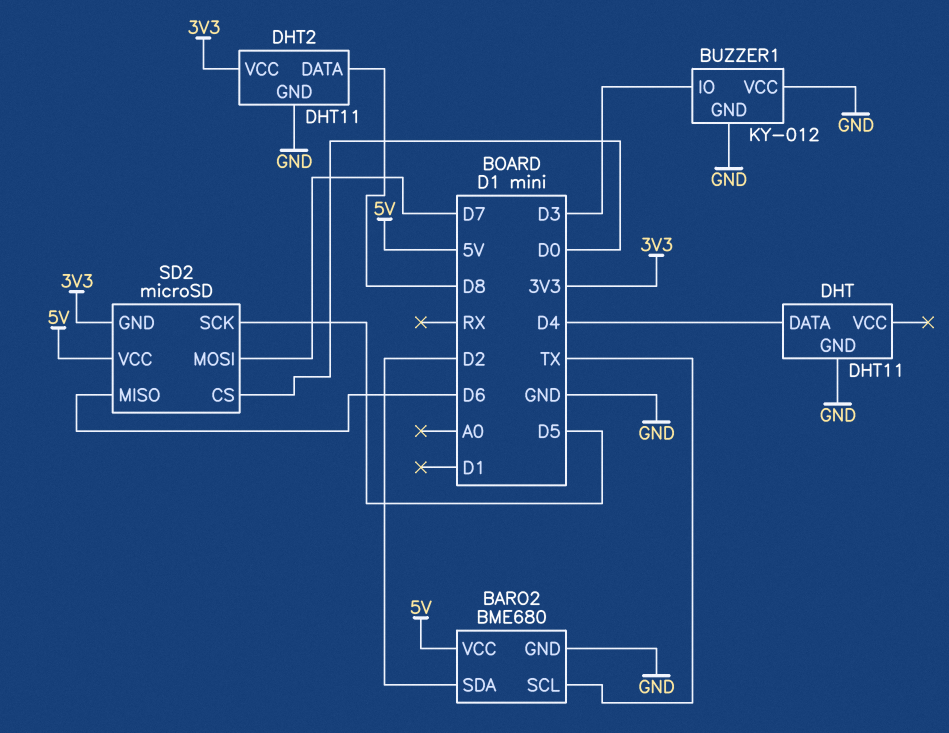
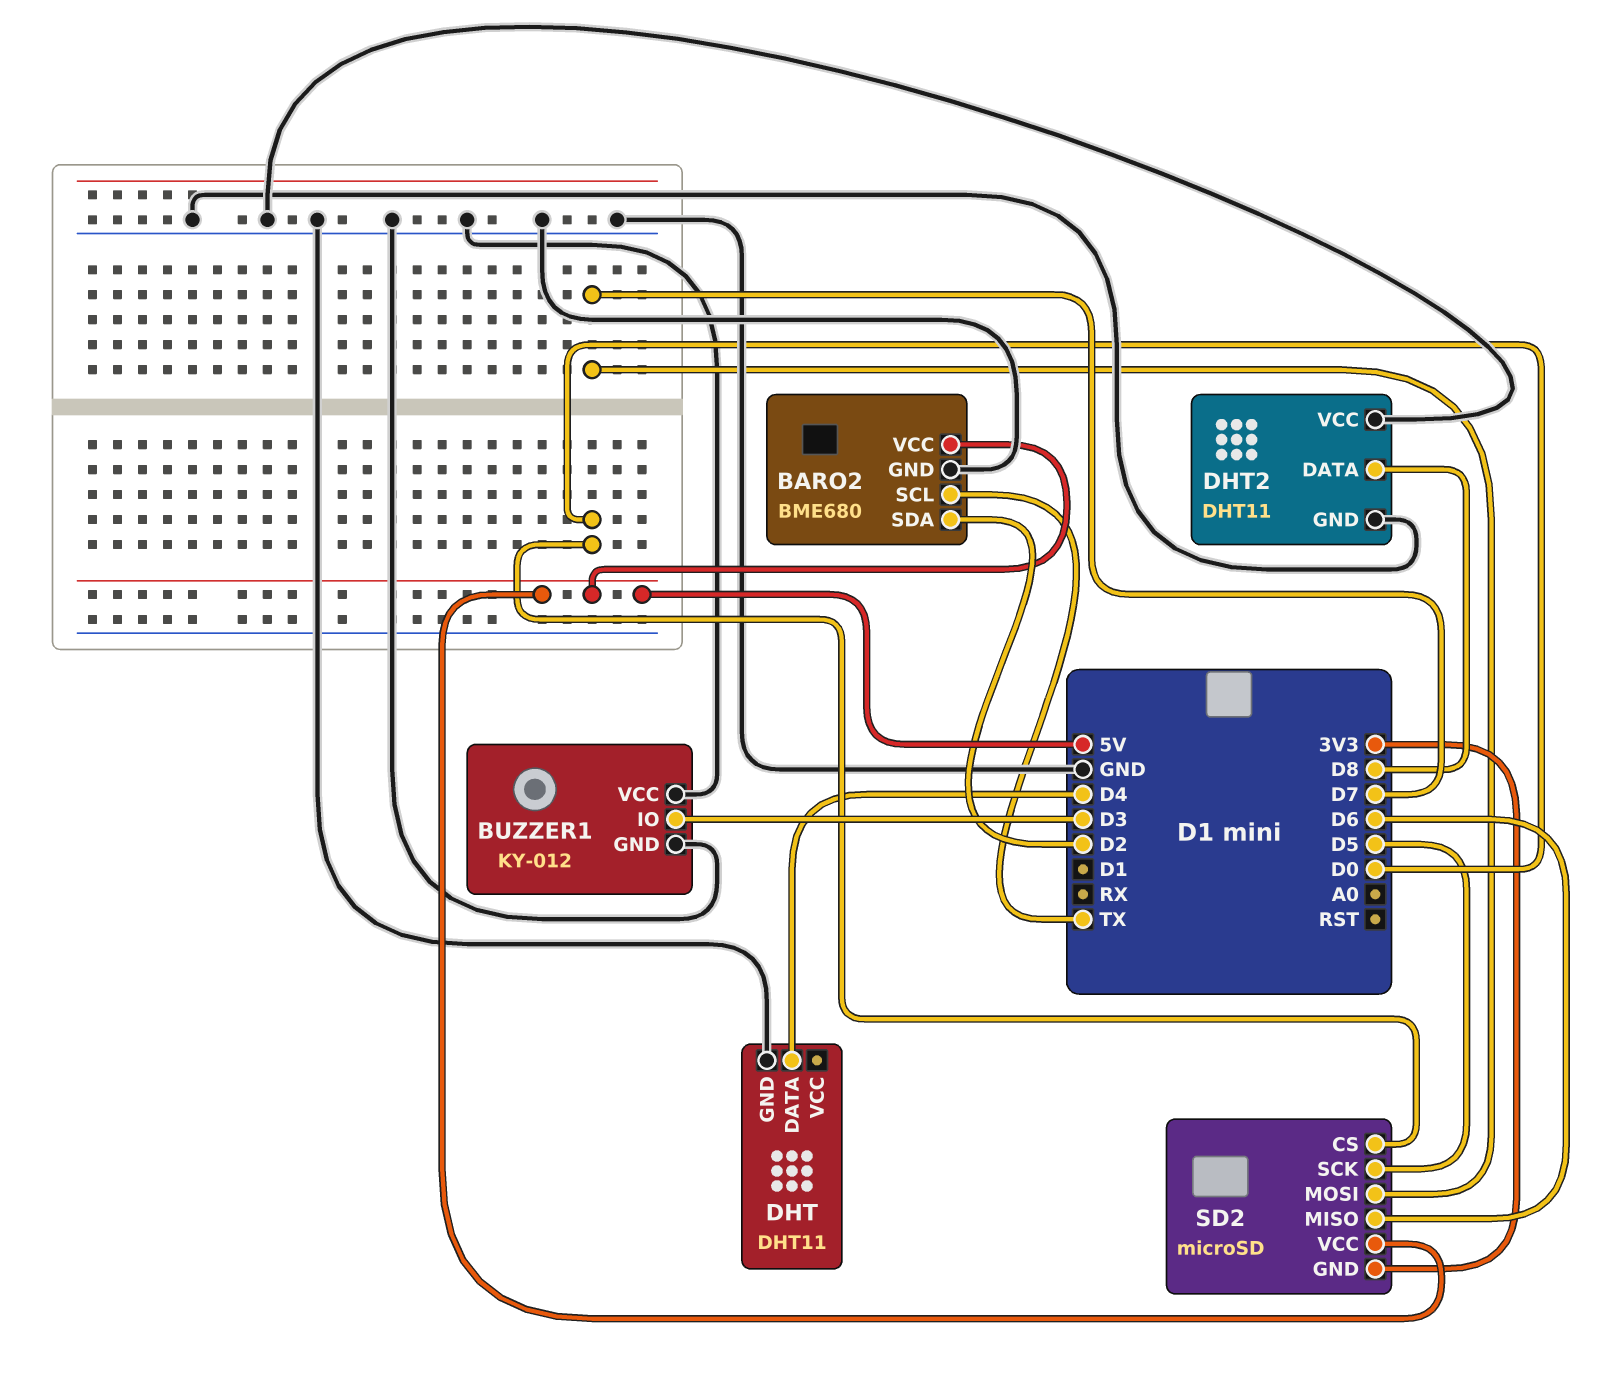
DHT2 pin VCC: 3V3 -> GND

